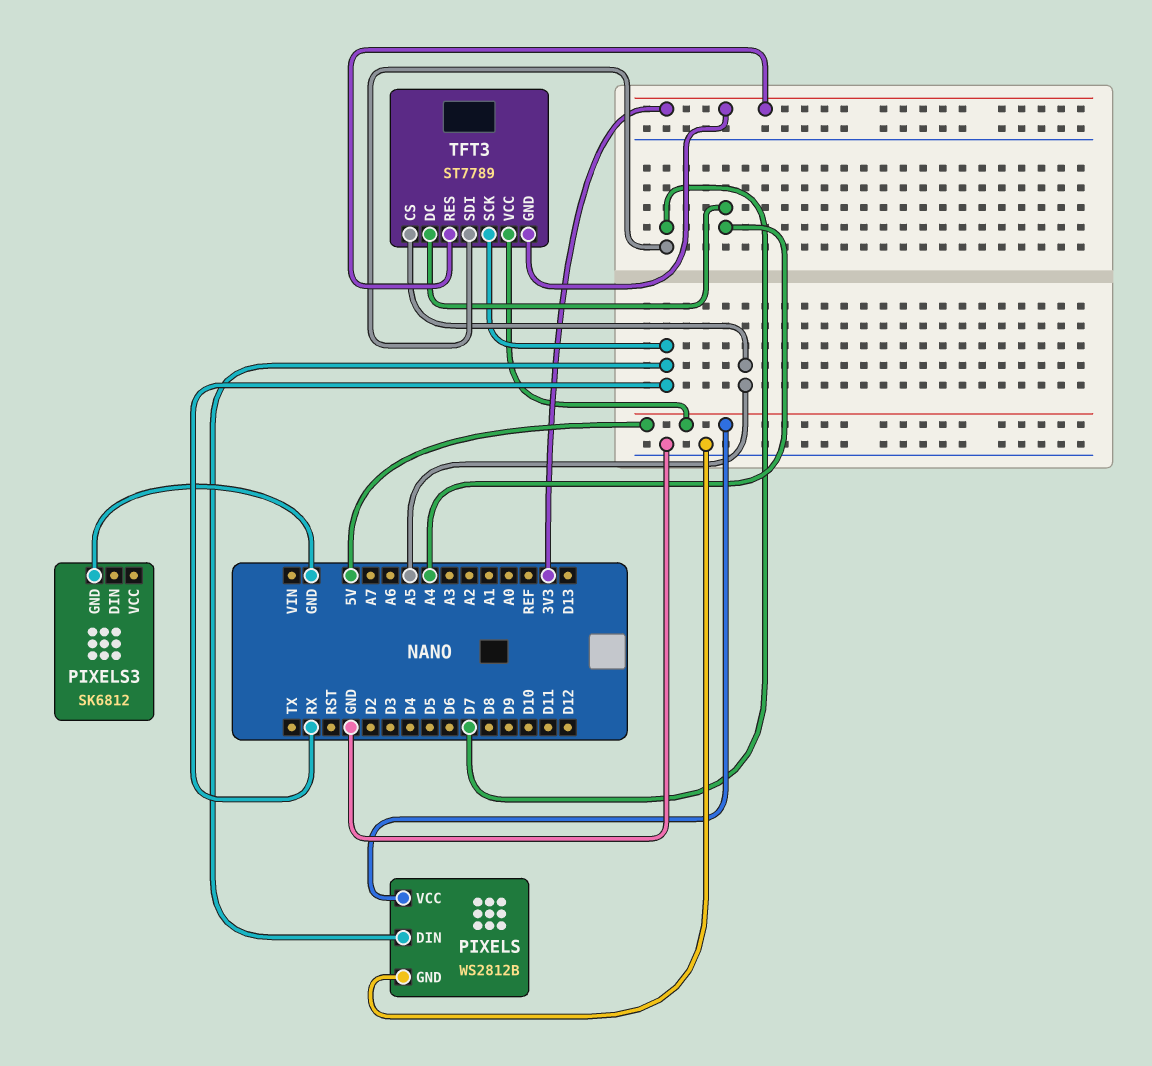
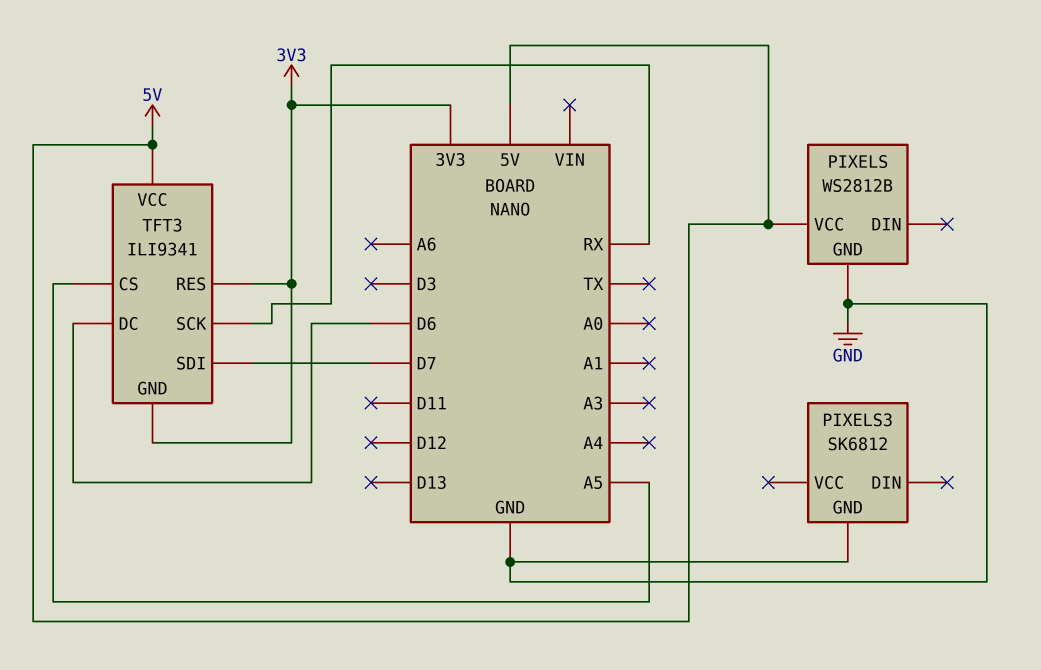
PIXELS pin DIN: RX -> none
TFT3: ST7789 -> ILI9341
TFT3 pin DC: A4 -> D6

